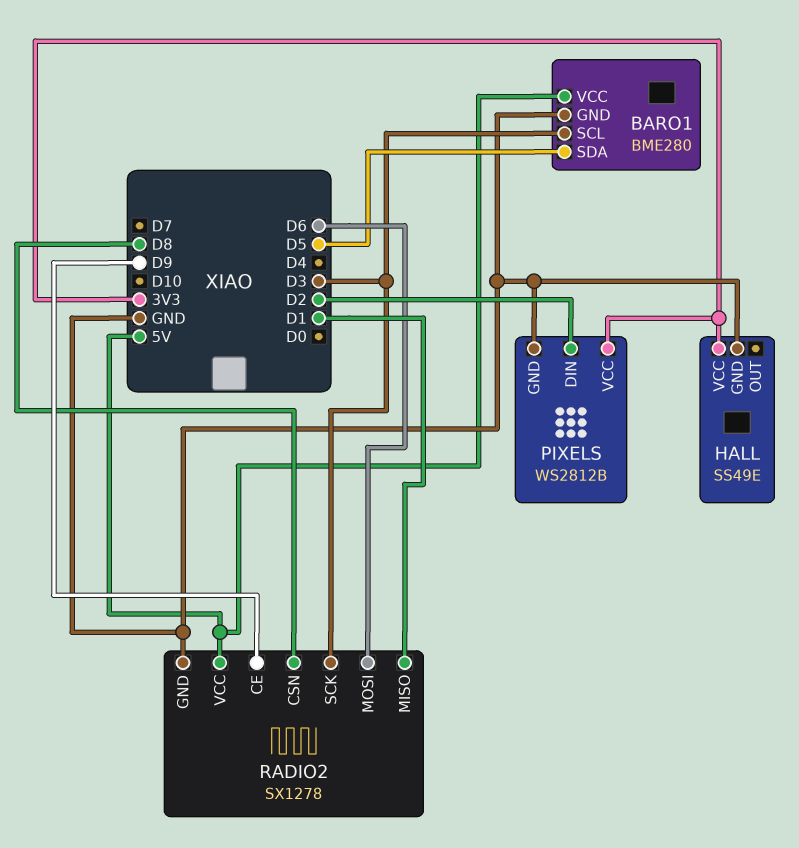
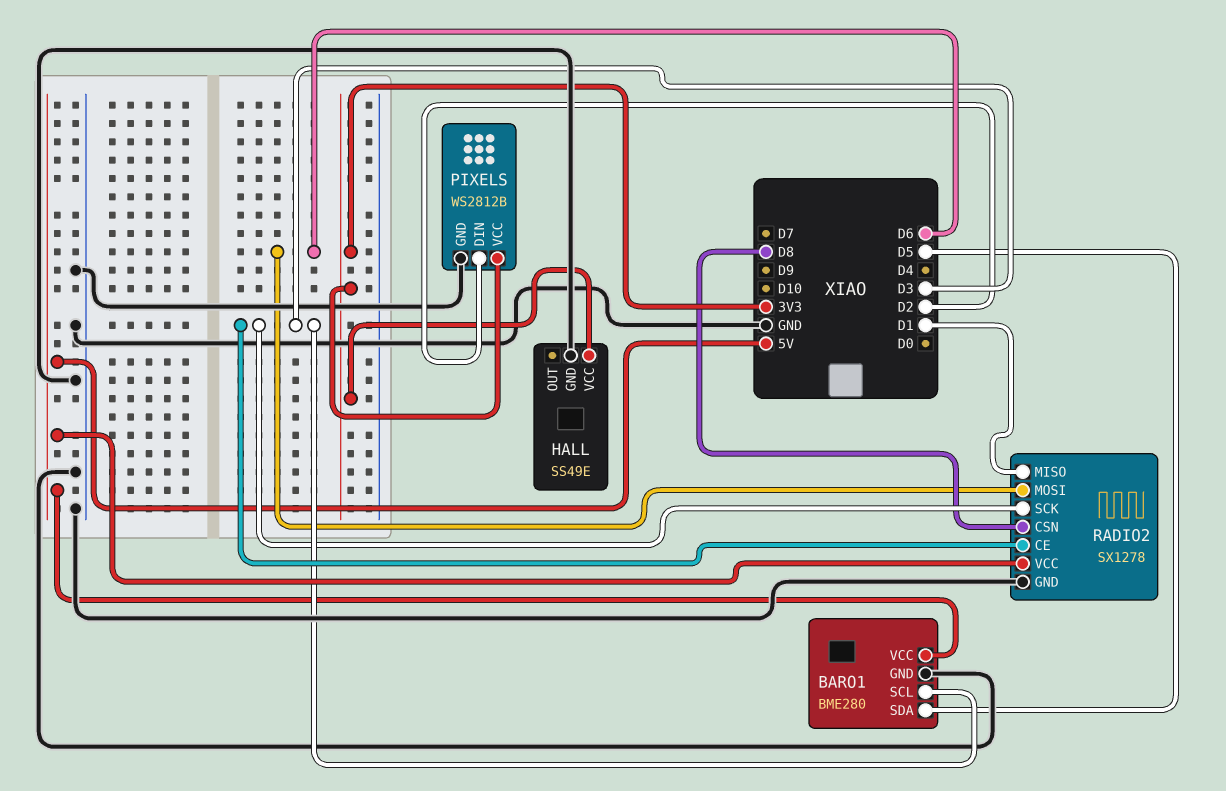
RADIO2 pin CE: D9 -> D3

